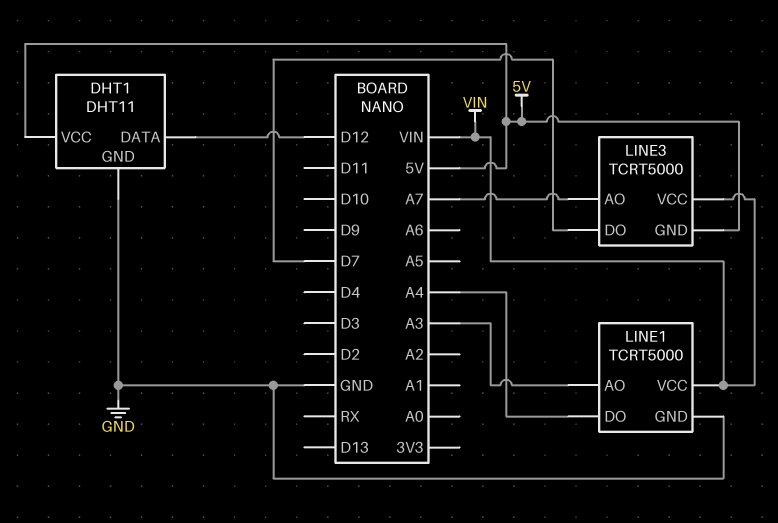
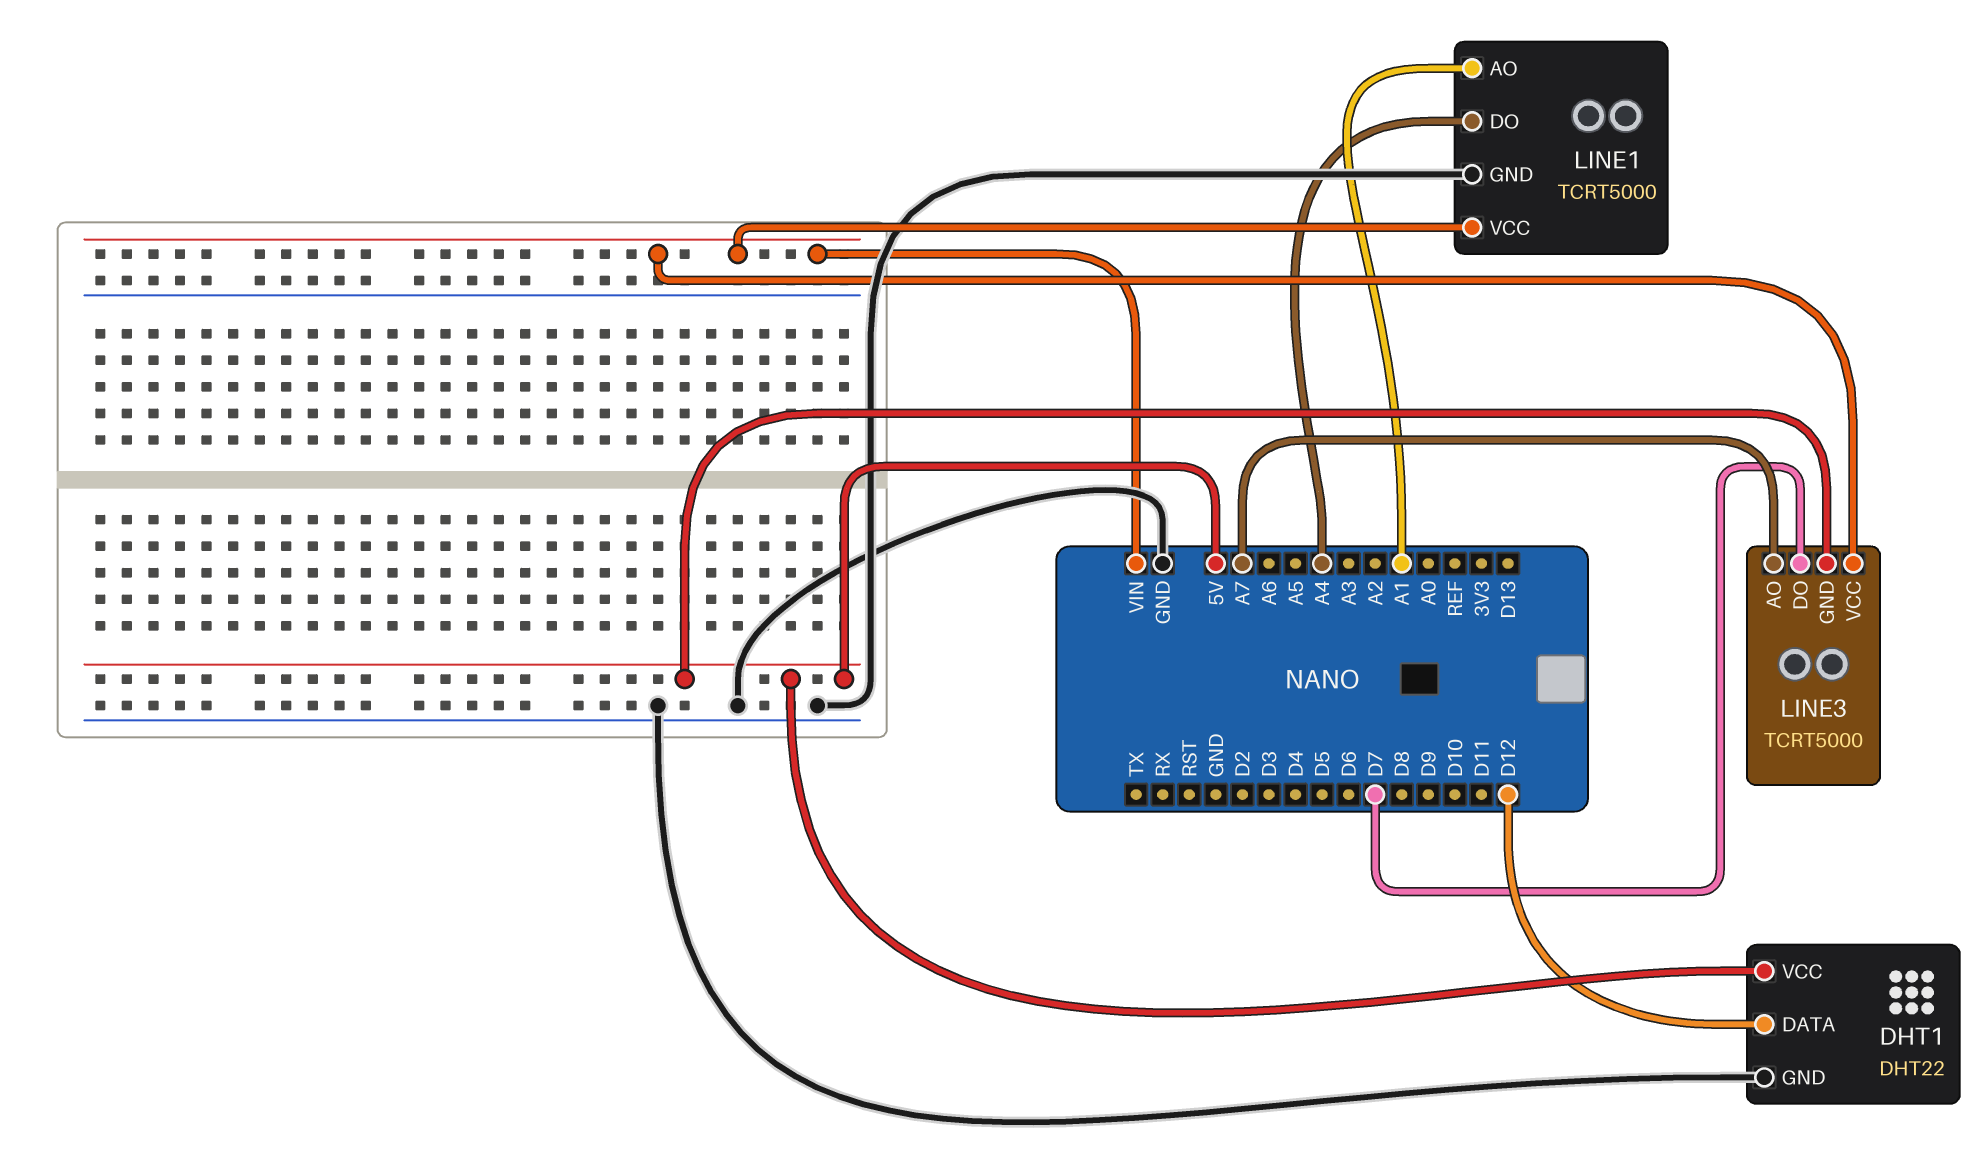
DHT1: DHT11 -> DHT22
LINE1 pin AO: A3 -> A1

